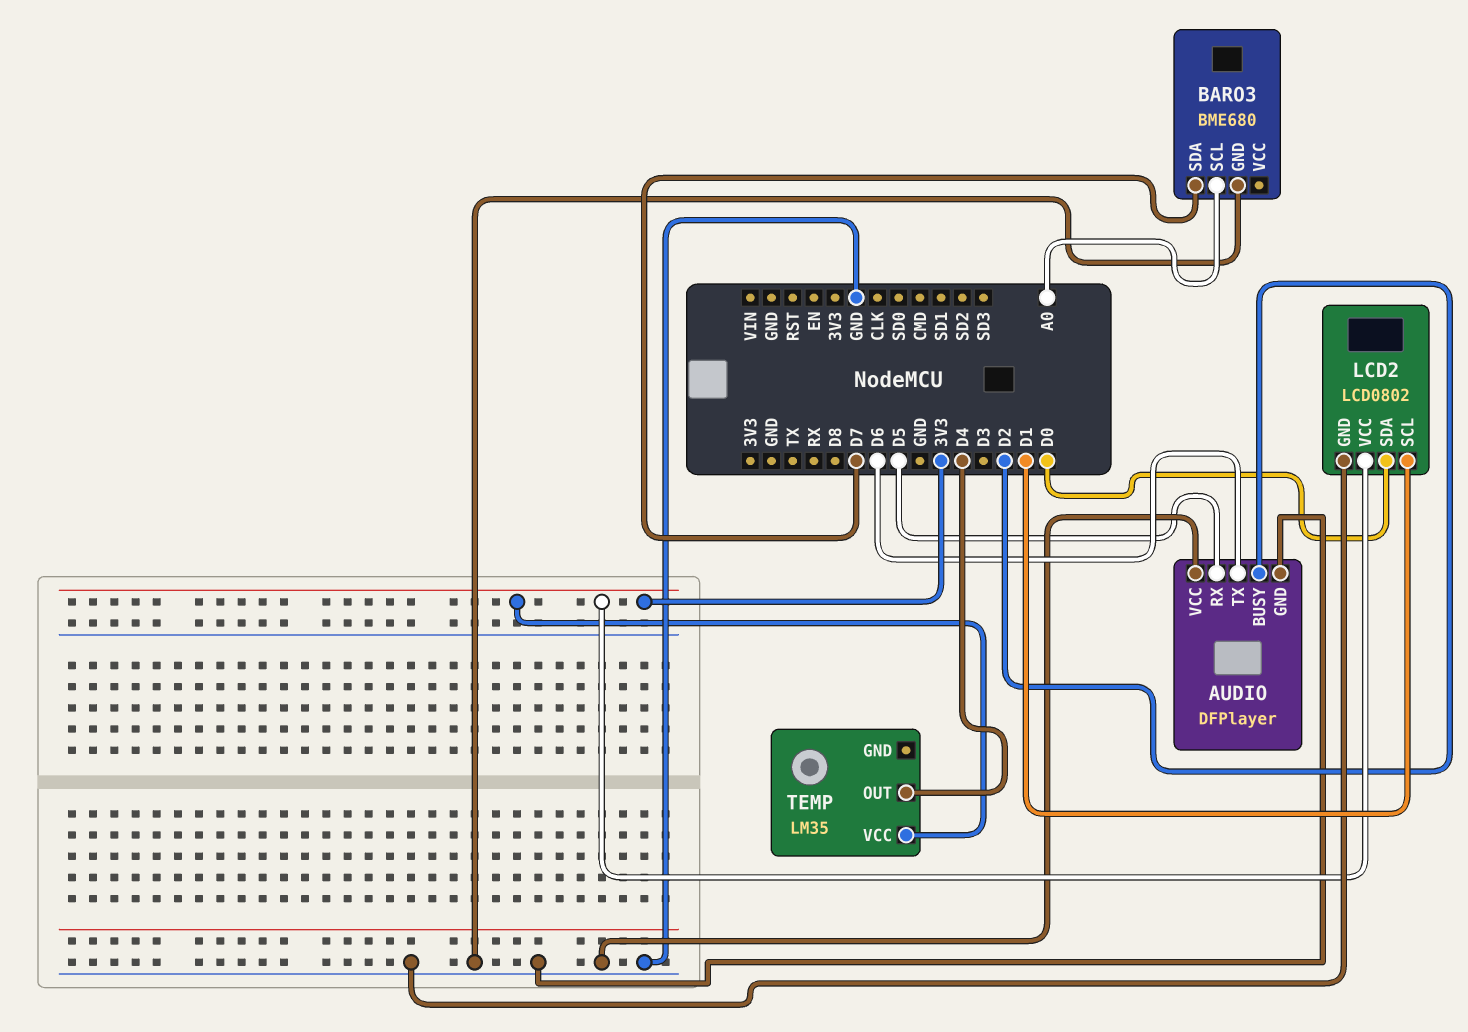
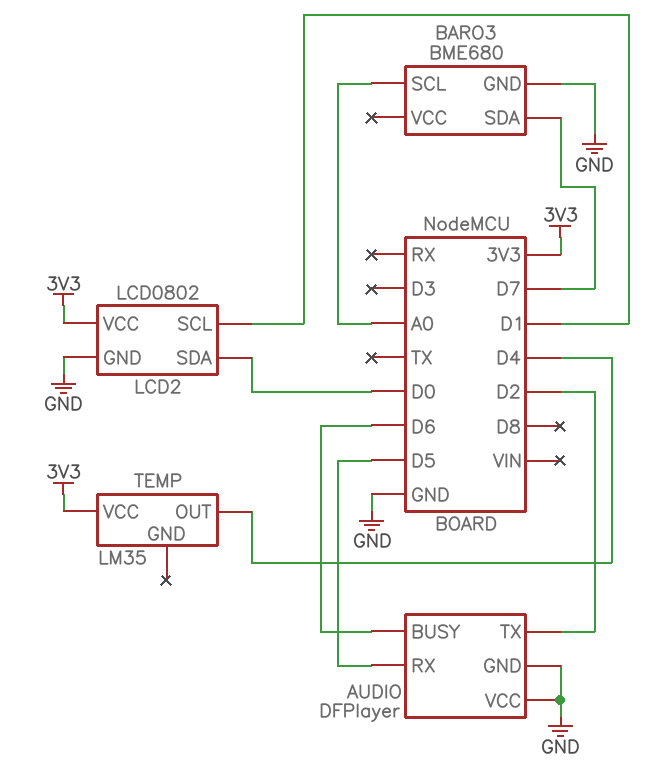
AUDIO pin BUSY: D2 -> D6
AUDIO pin TX: D6 -> D2

